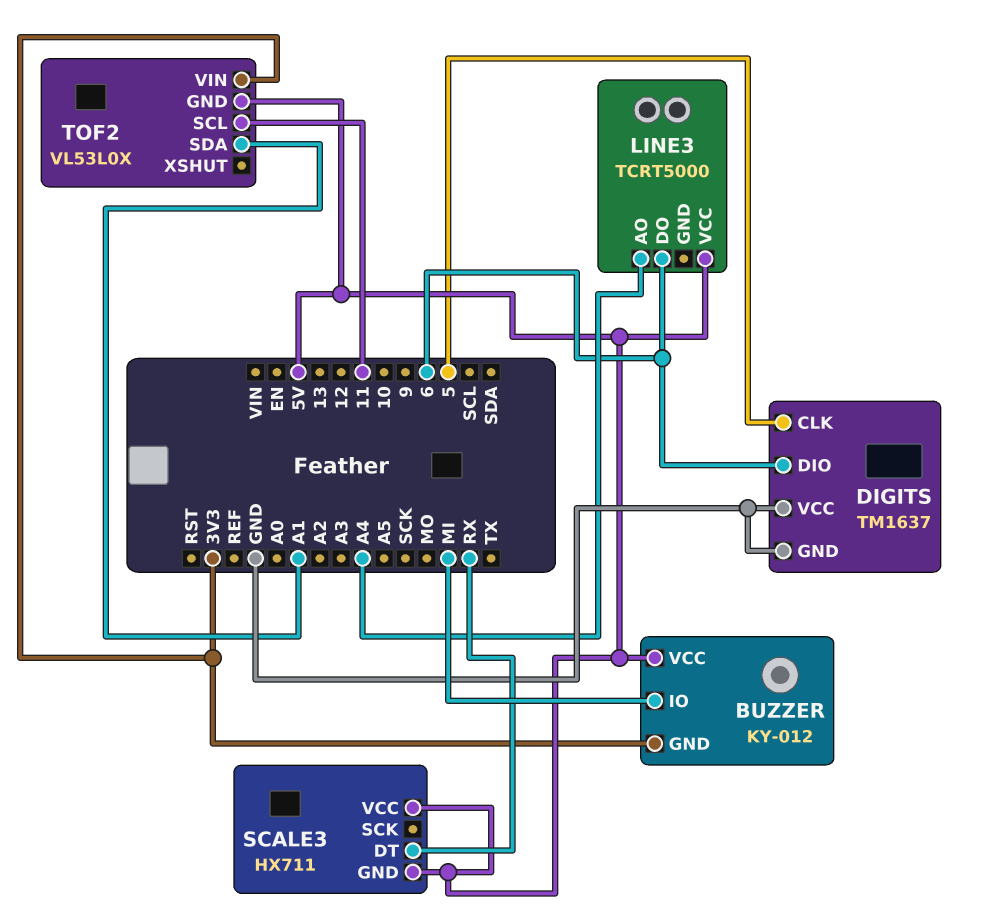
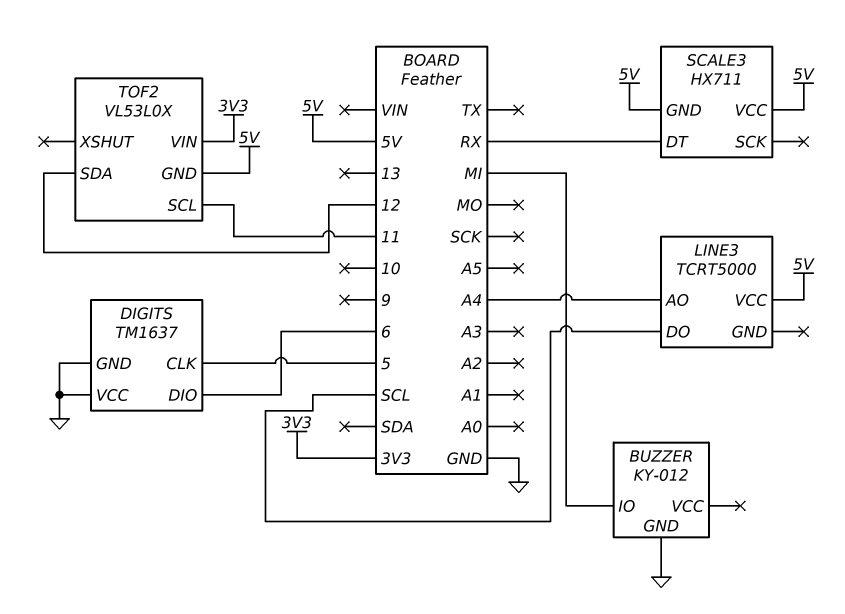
BUZZER pin GND: 3V3 -> GND
BUZZER pin VCC: 5V -> none
LINE3 pin DO: 6 -> SCL
TOF2 pin SDA: A1 -> 12

